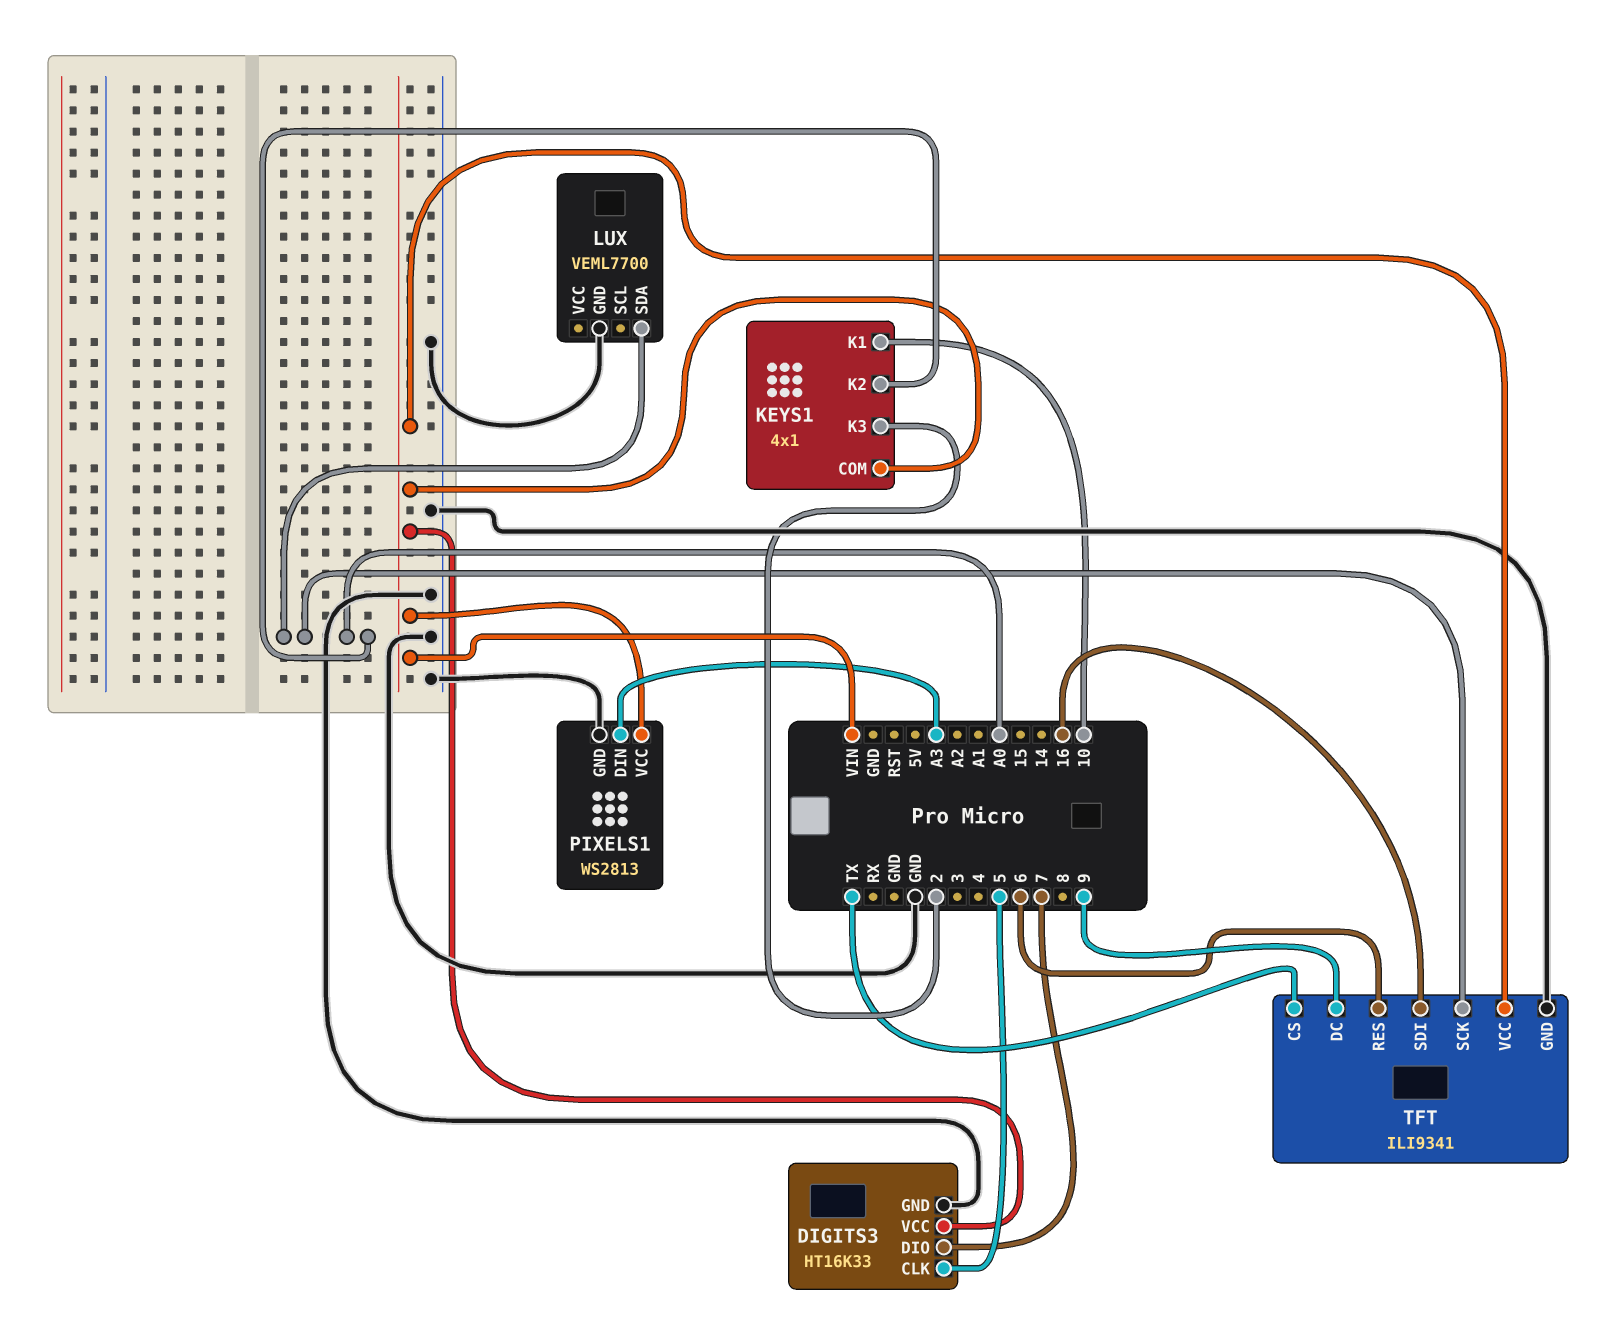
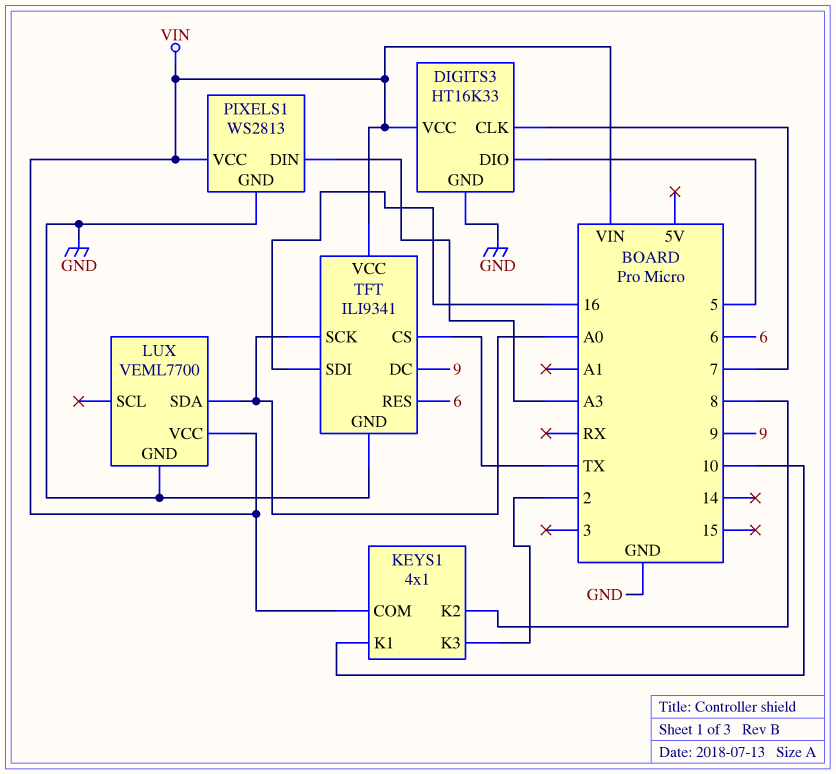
DIGITS3 pin CLK: 5 -> 7
DIGITS3 pin DIO: 7 -> 5
KEYS1 pin K2: A0 -> 8
LUX pin VCC: none -> VIN

